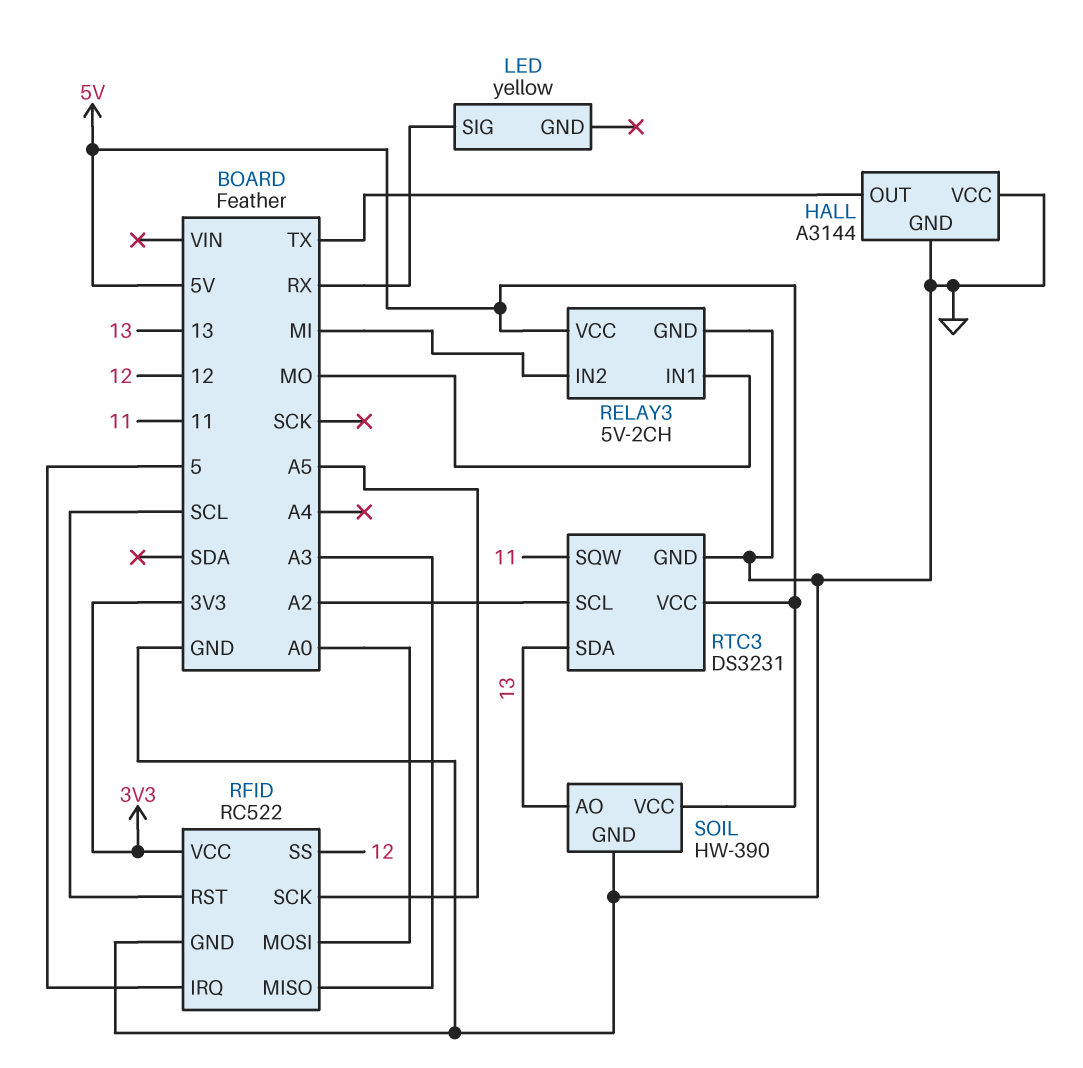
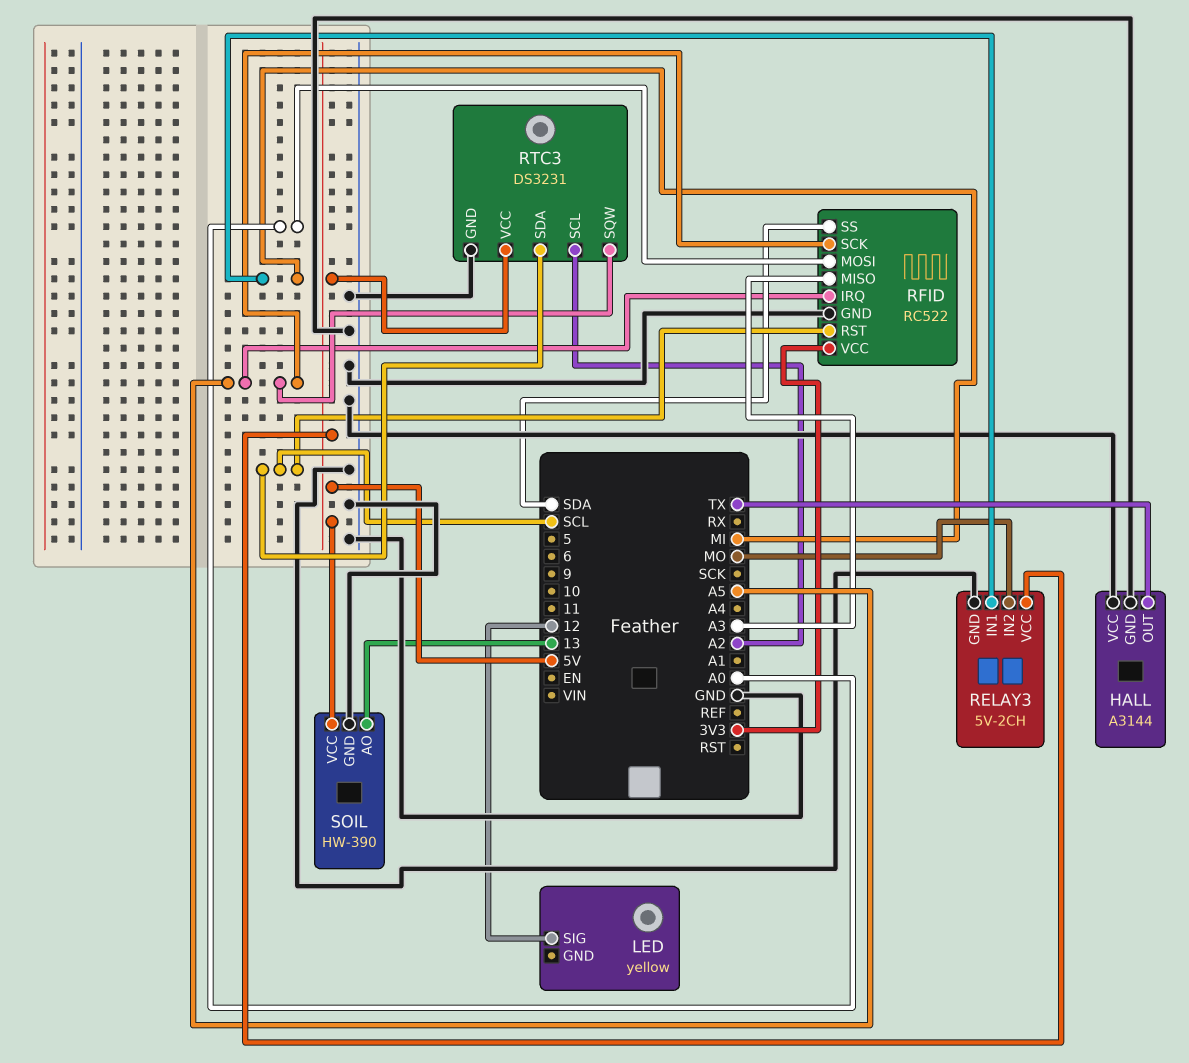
LED pin SIG: RX -> 12
RELAY3 pin IN1: MO -> MI
RELAY3 pin IN2: MI -> MO
RFID pin IRQ: 5 -> A5
RFID pin SS: 12 -> SDA
RTC3 pin SDA: 13 -> SCL
RTC3 pin SQW: 11 -> A5

